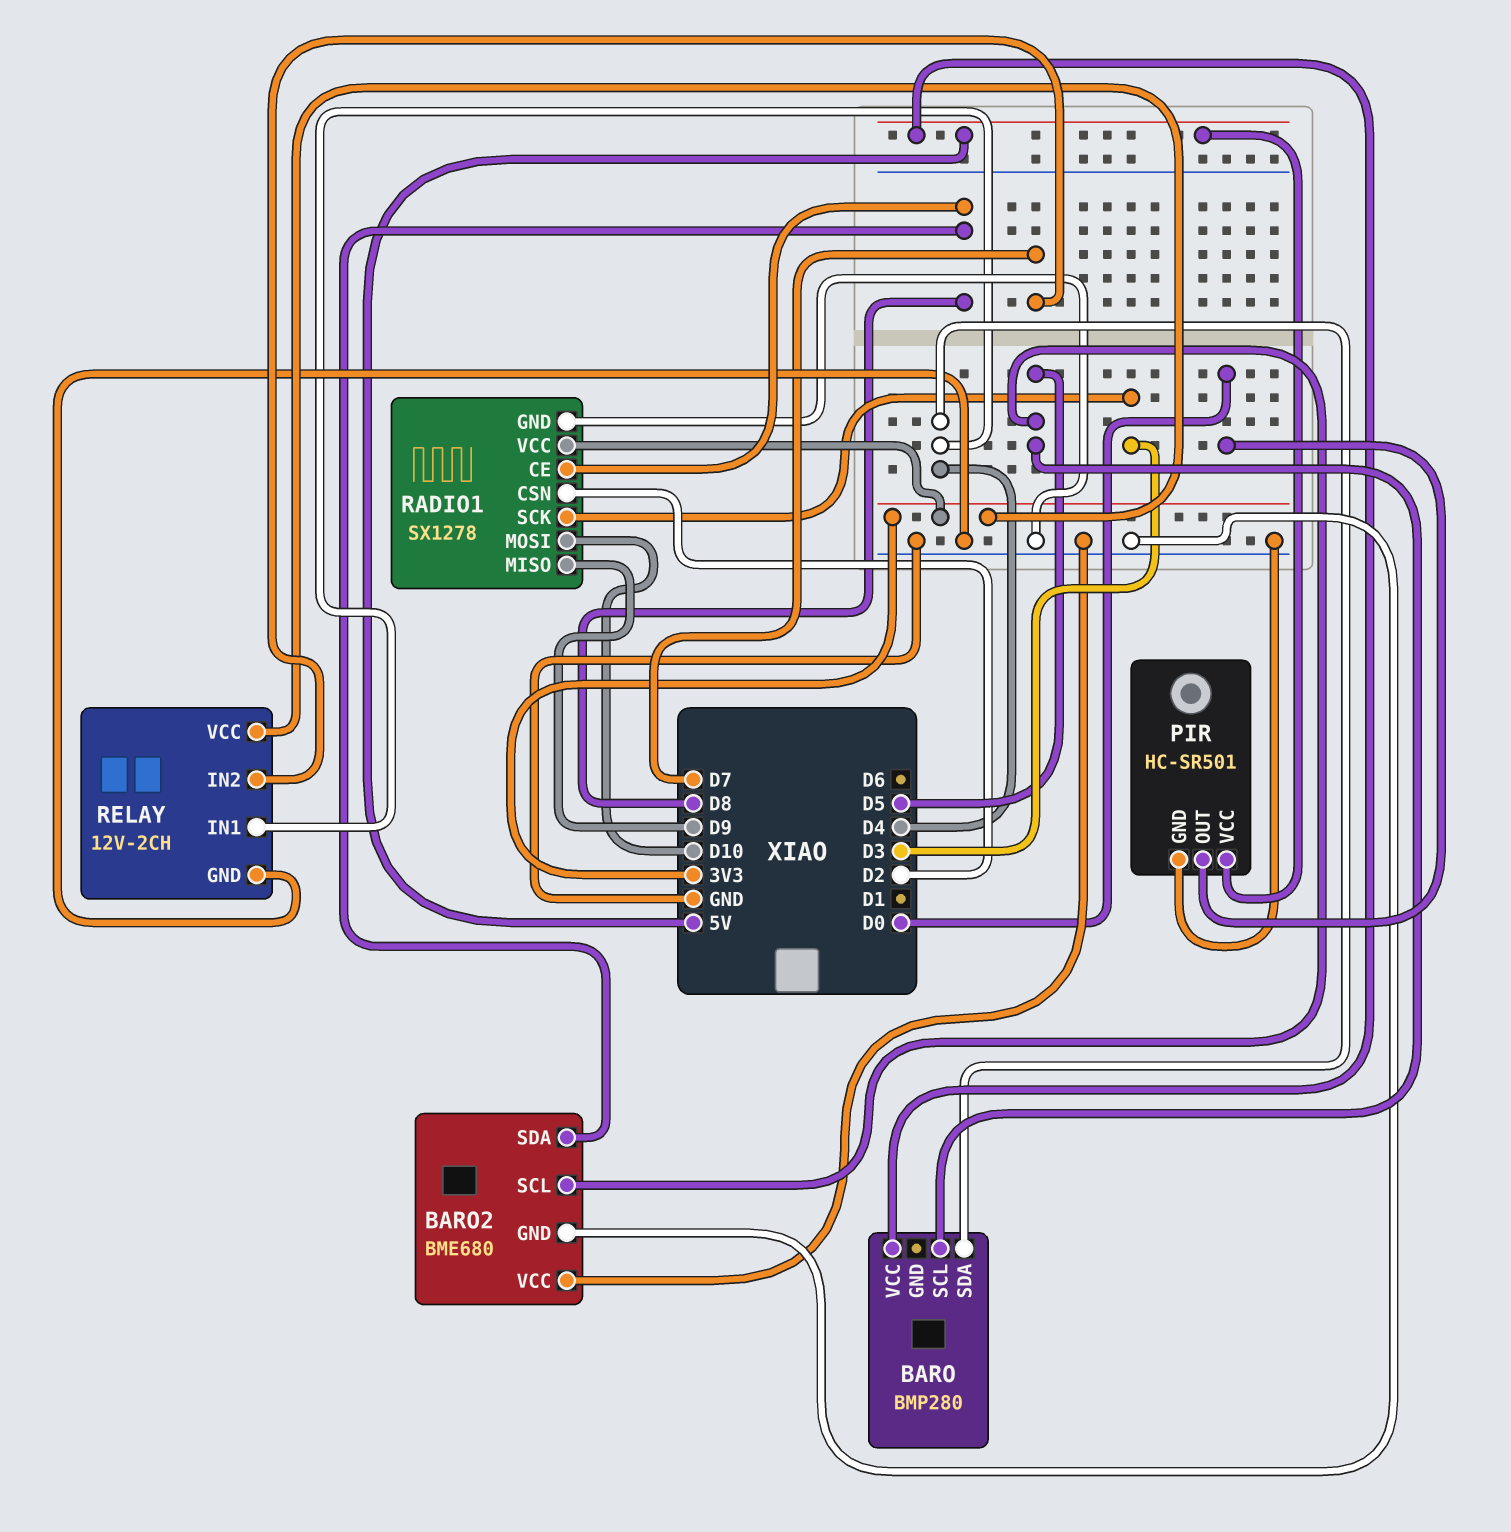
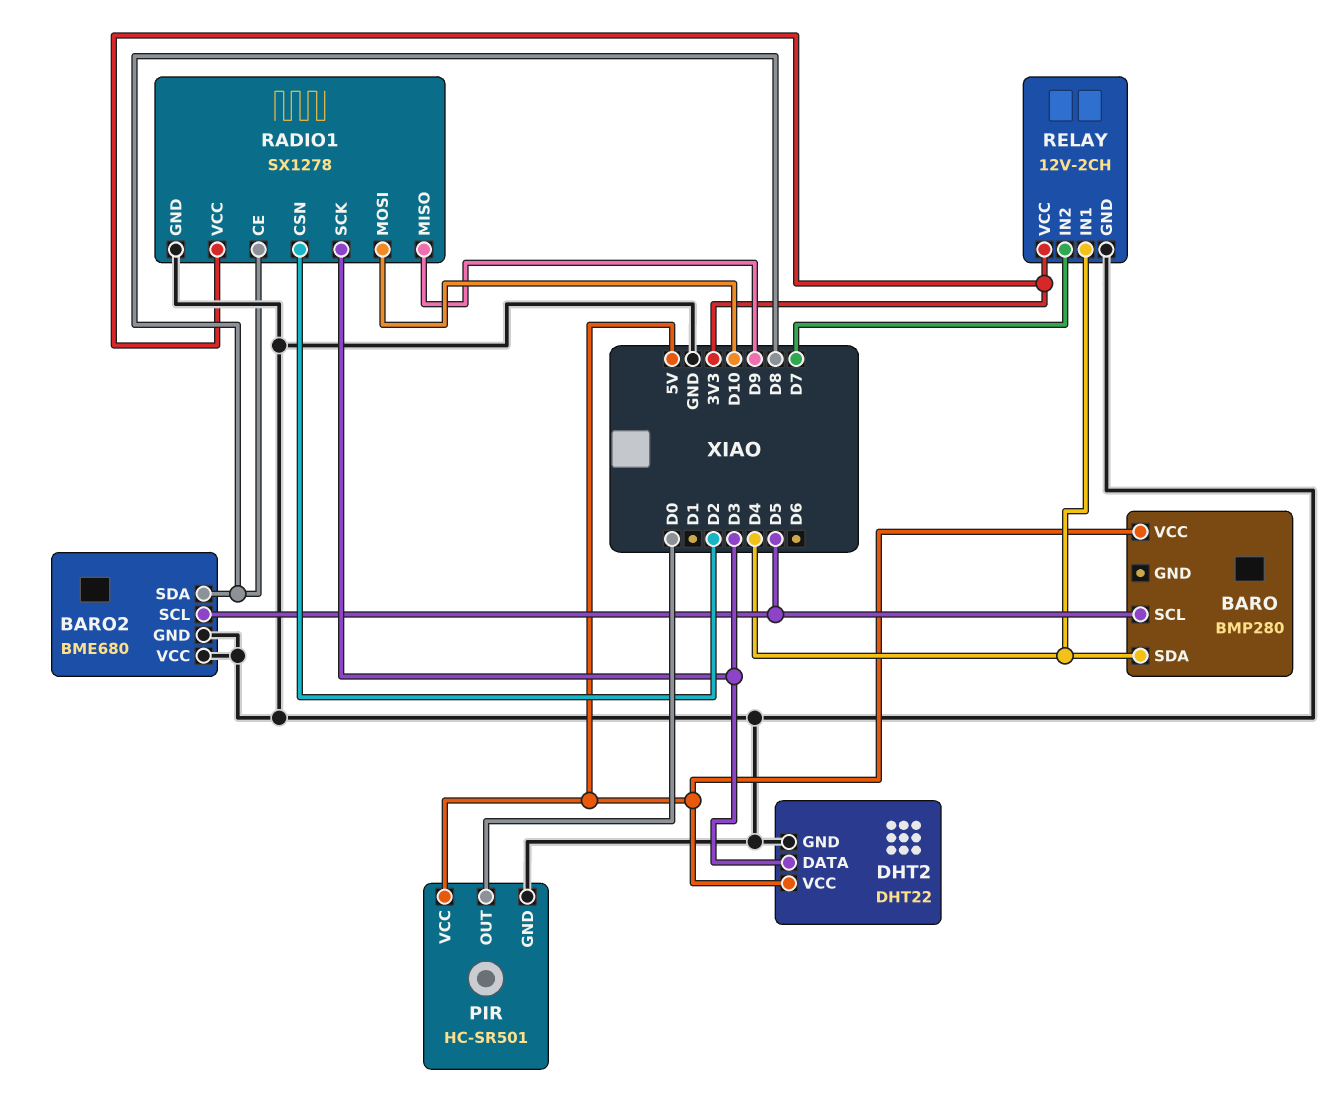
DHT2: none -> DHT22
DHT2 pin DATA: none -> D3
DHT2 pin GND: none -> GND
DHT2 pin VCC: none -> 5V

